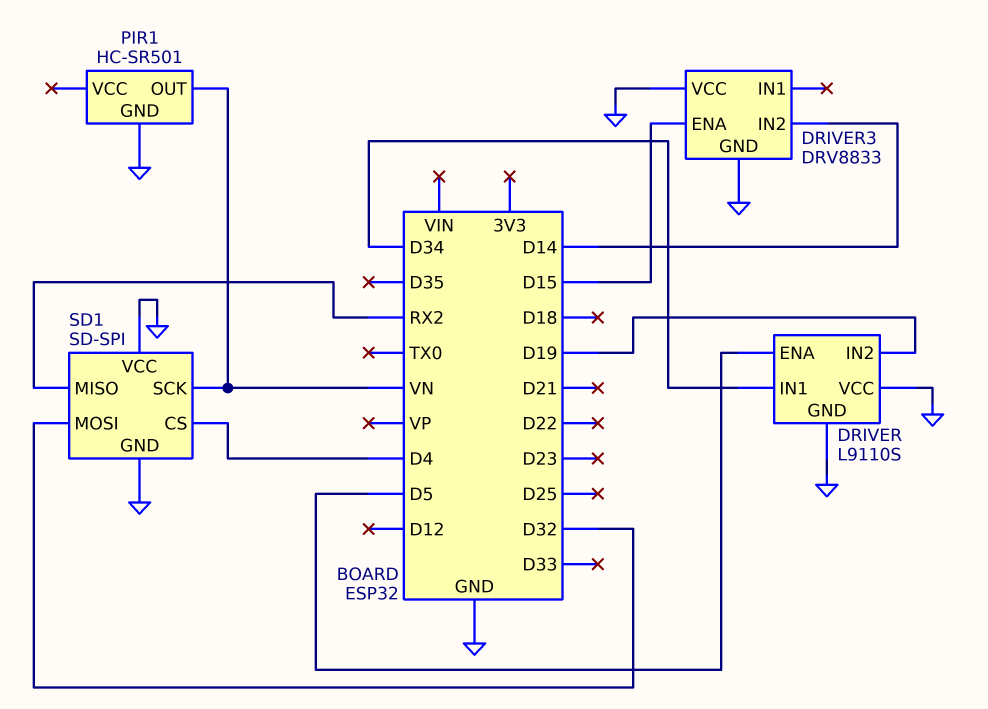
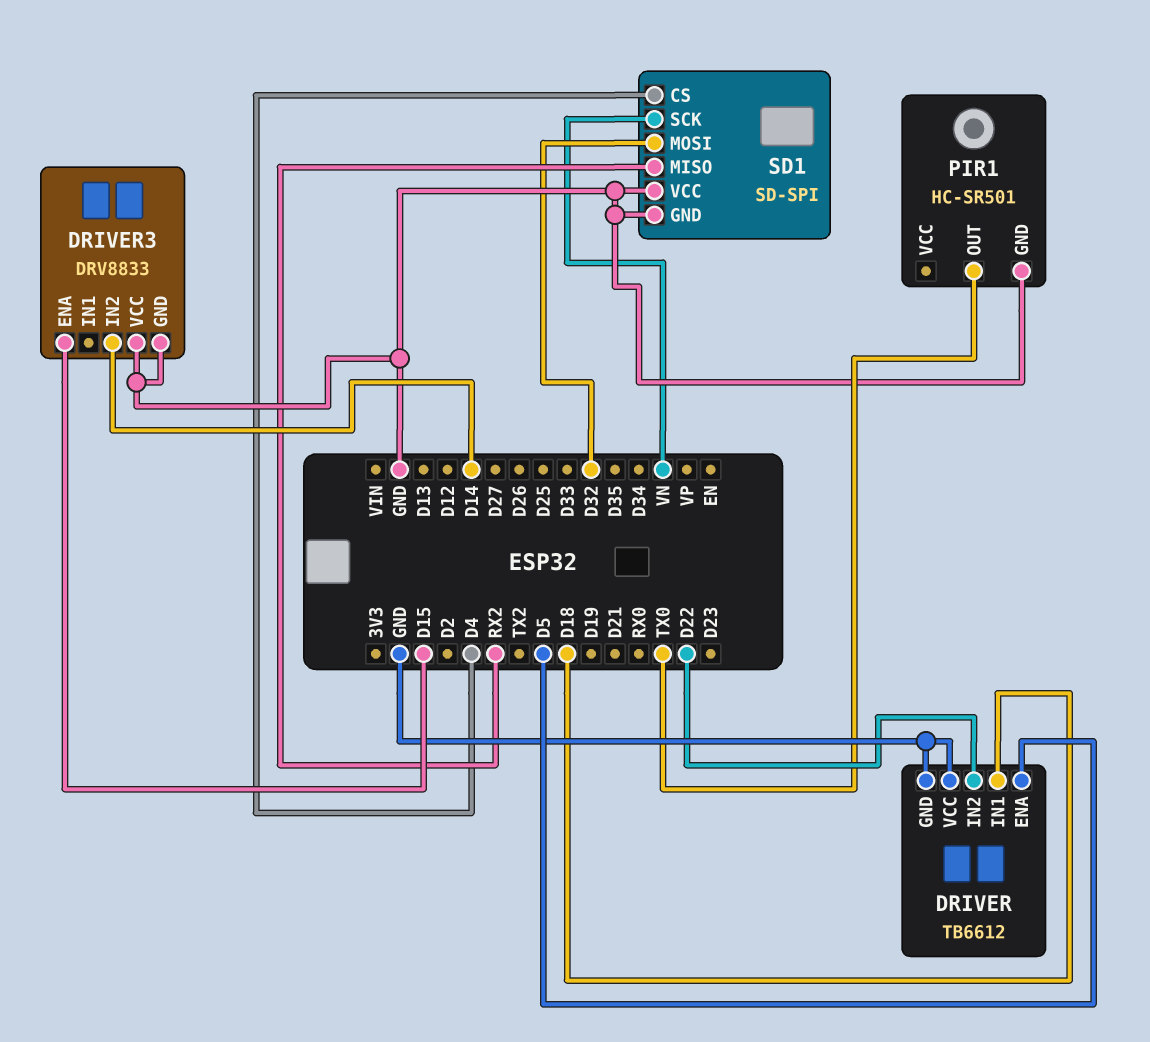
DRIVER: L9110S -> TB6612
DRIVER pin IN1: D34 -> D18
DRIVER pin IN2: D19 -> D22
PIR1 pin OUT: VN -> TX0

